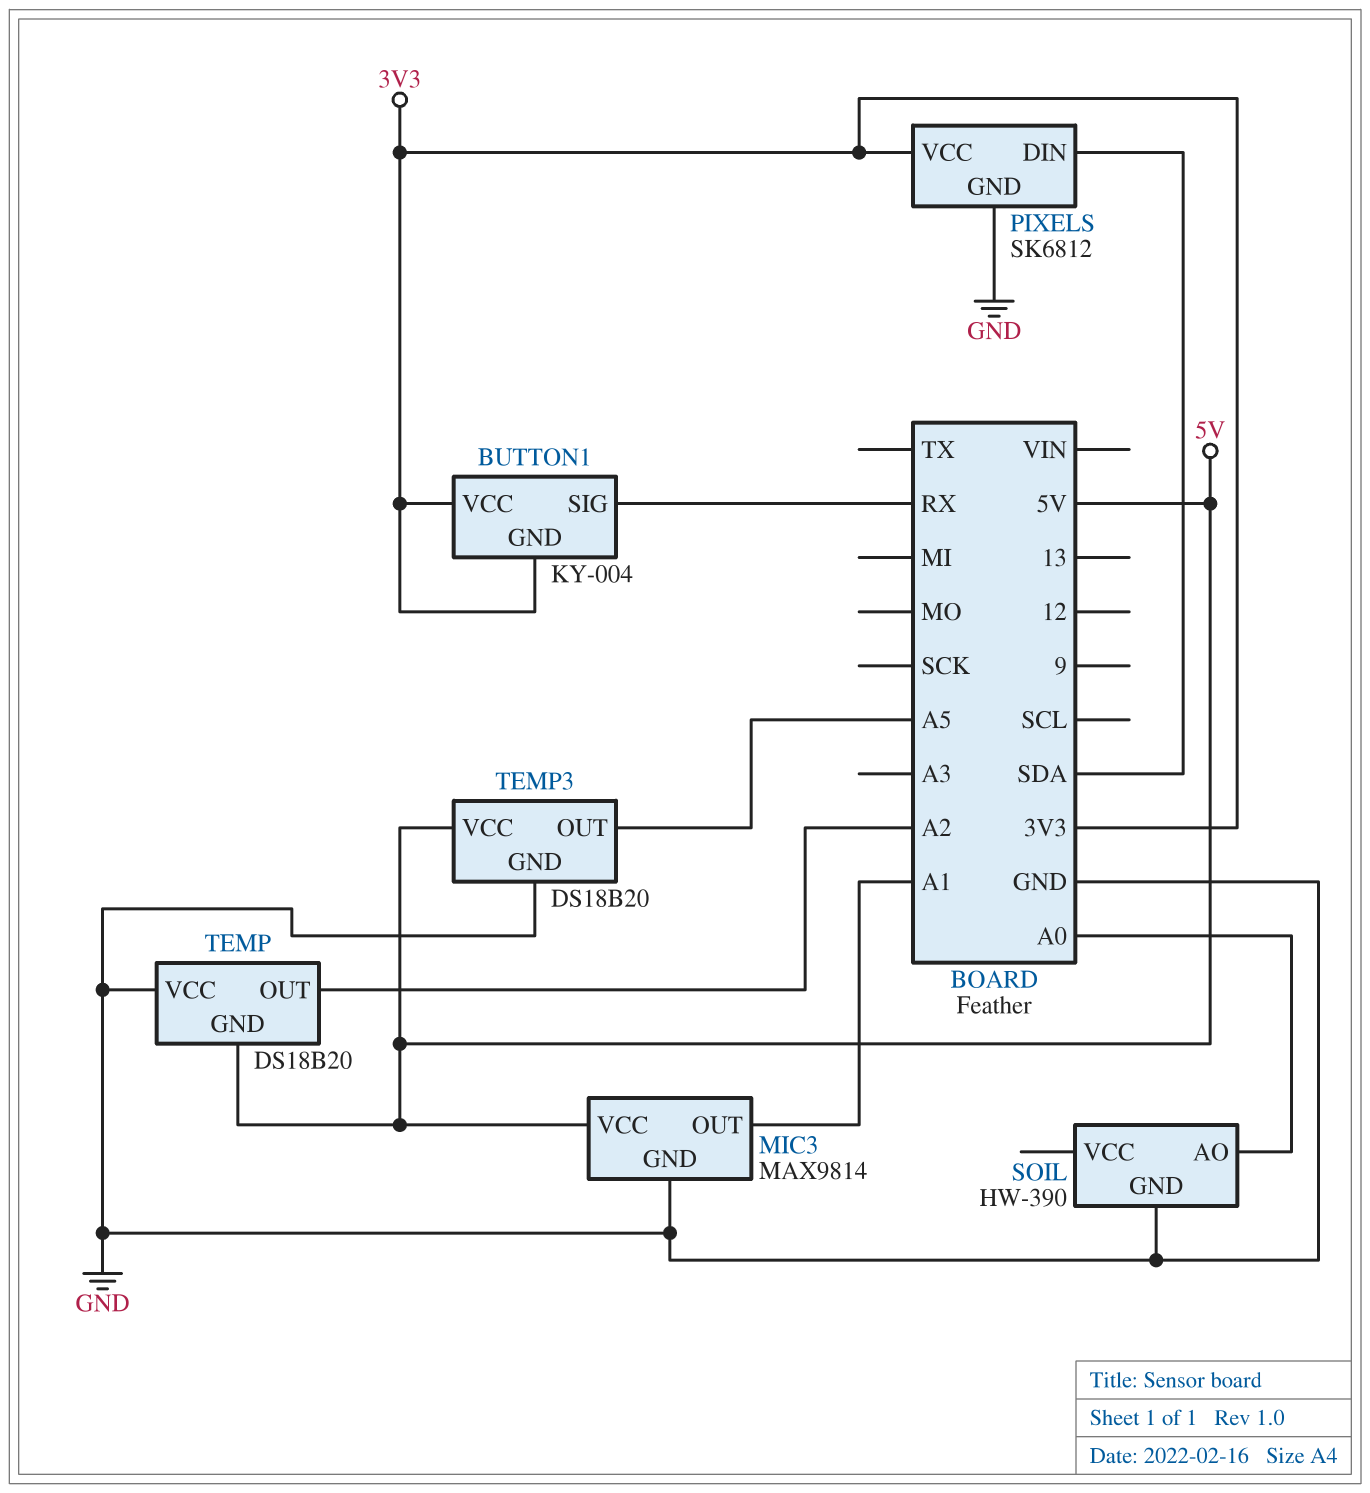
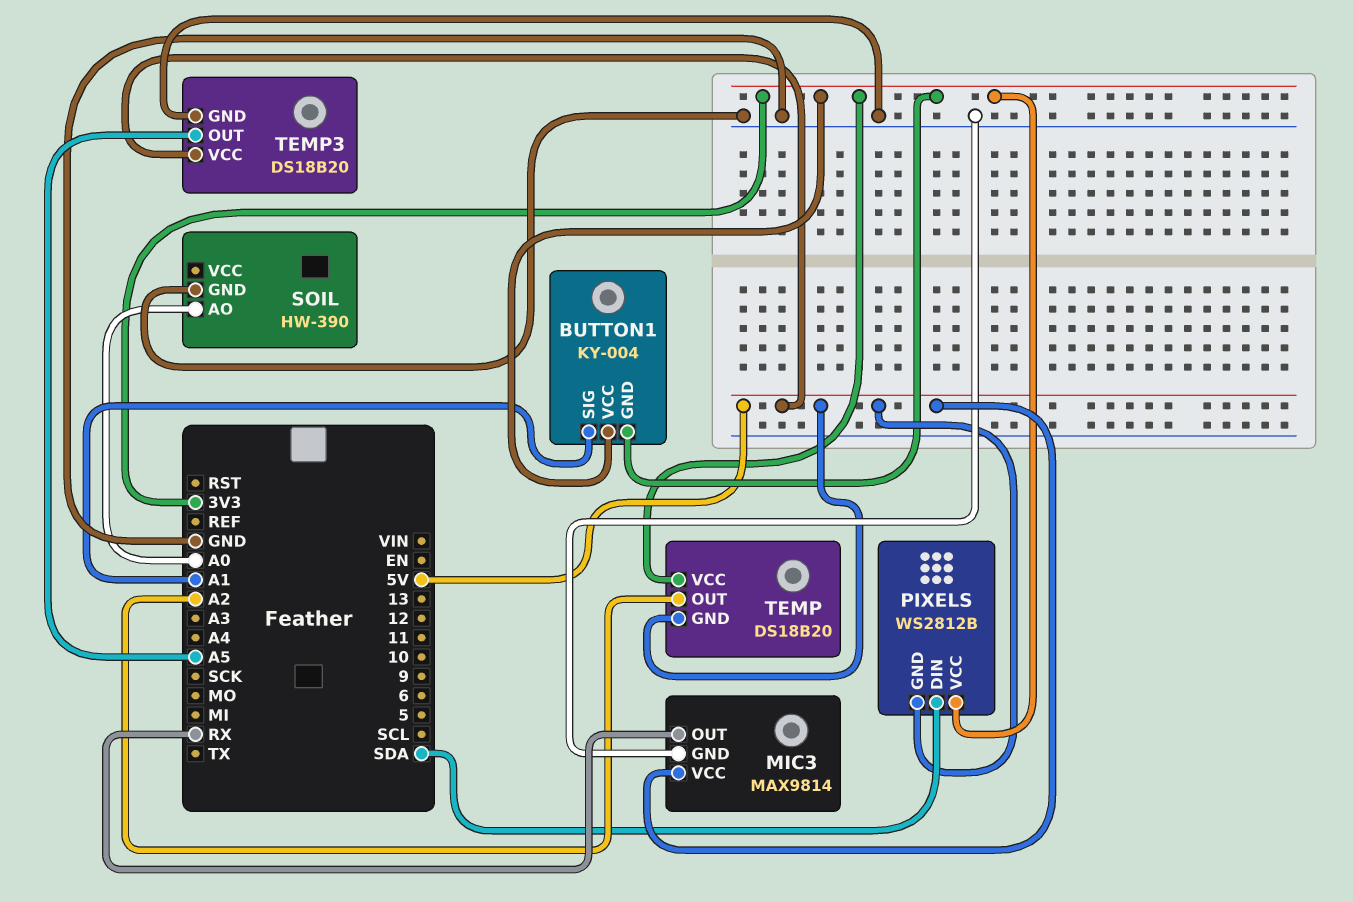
BUTTON1 pin SIG: RX -> A1
MIC3 pin OUT: A1 -> RX
PIXELS: SK6812 -> WS2812B
PIXELS pin GND: GND -> 5V
TEMP pin VCC: GND -> 3V3

